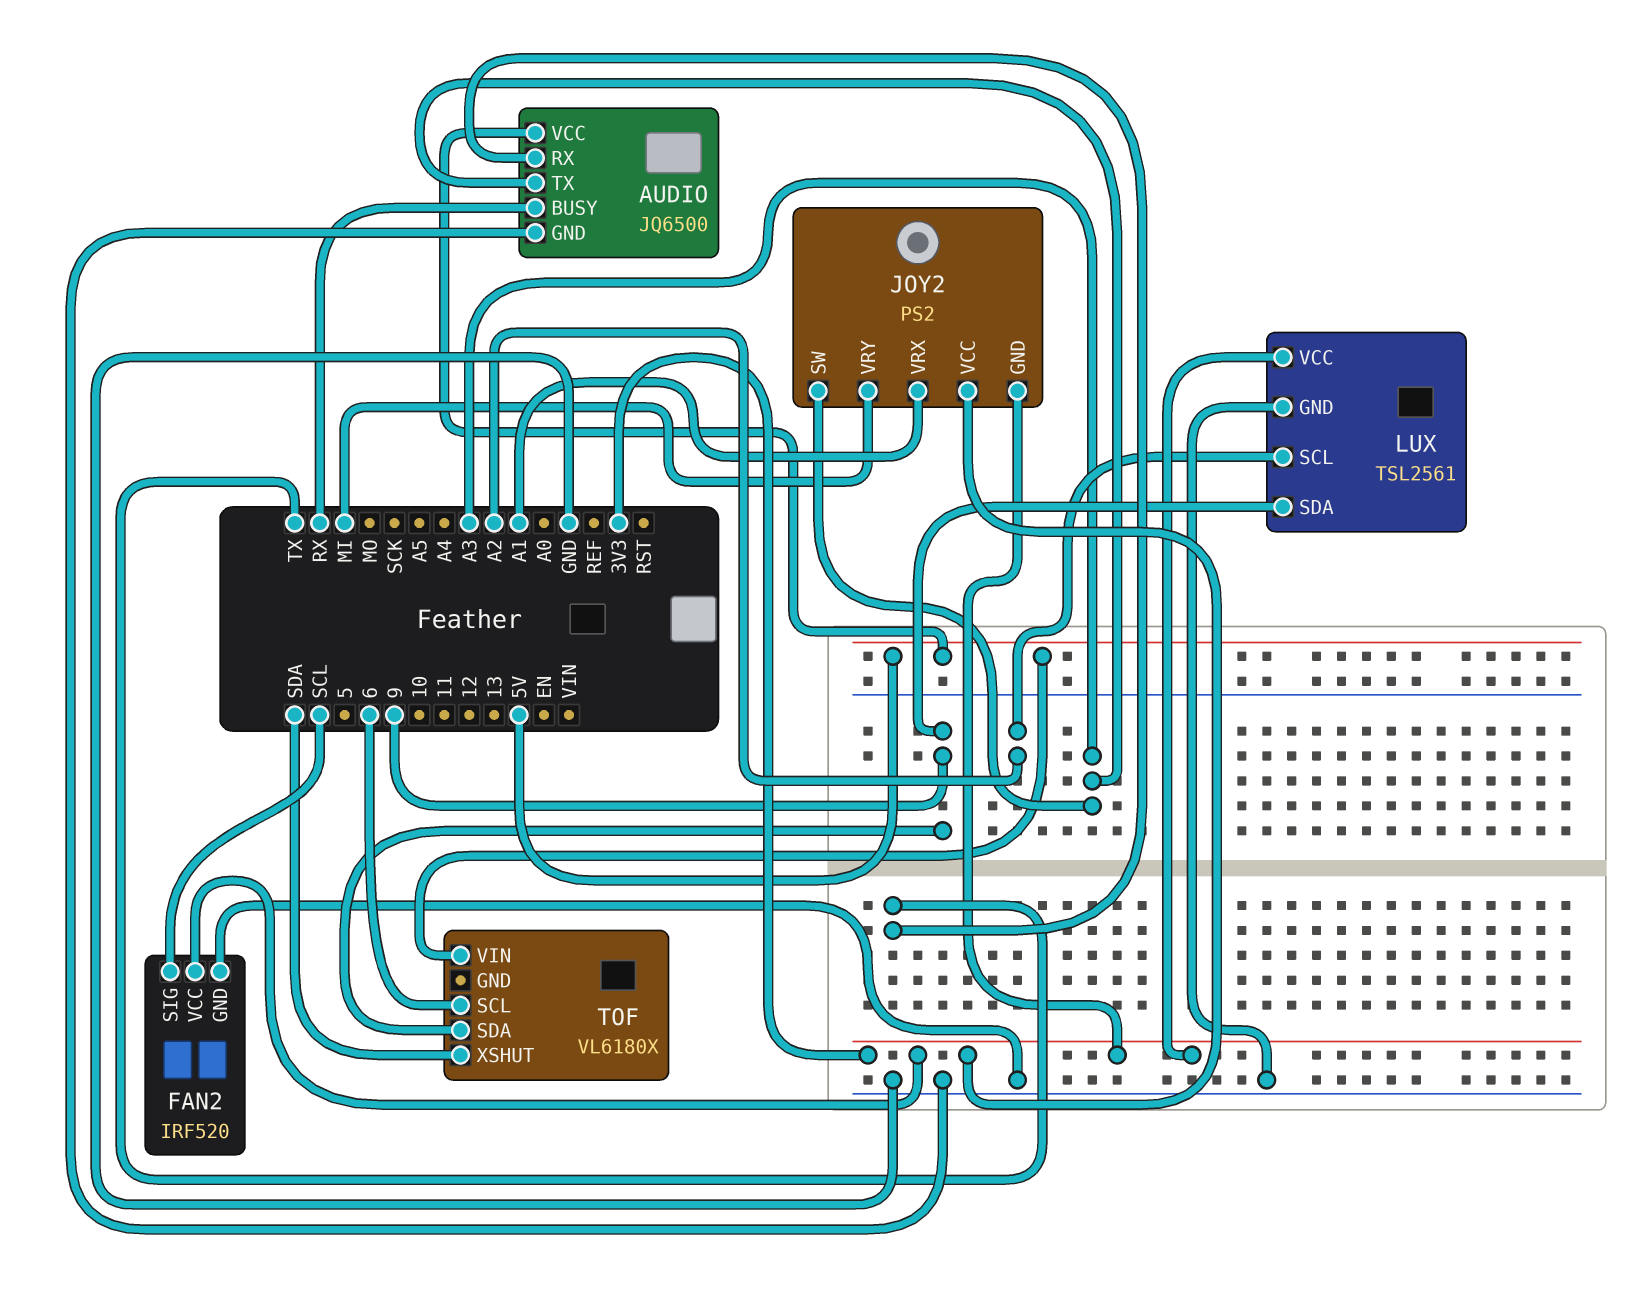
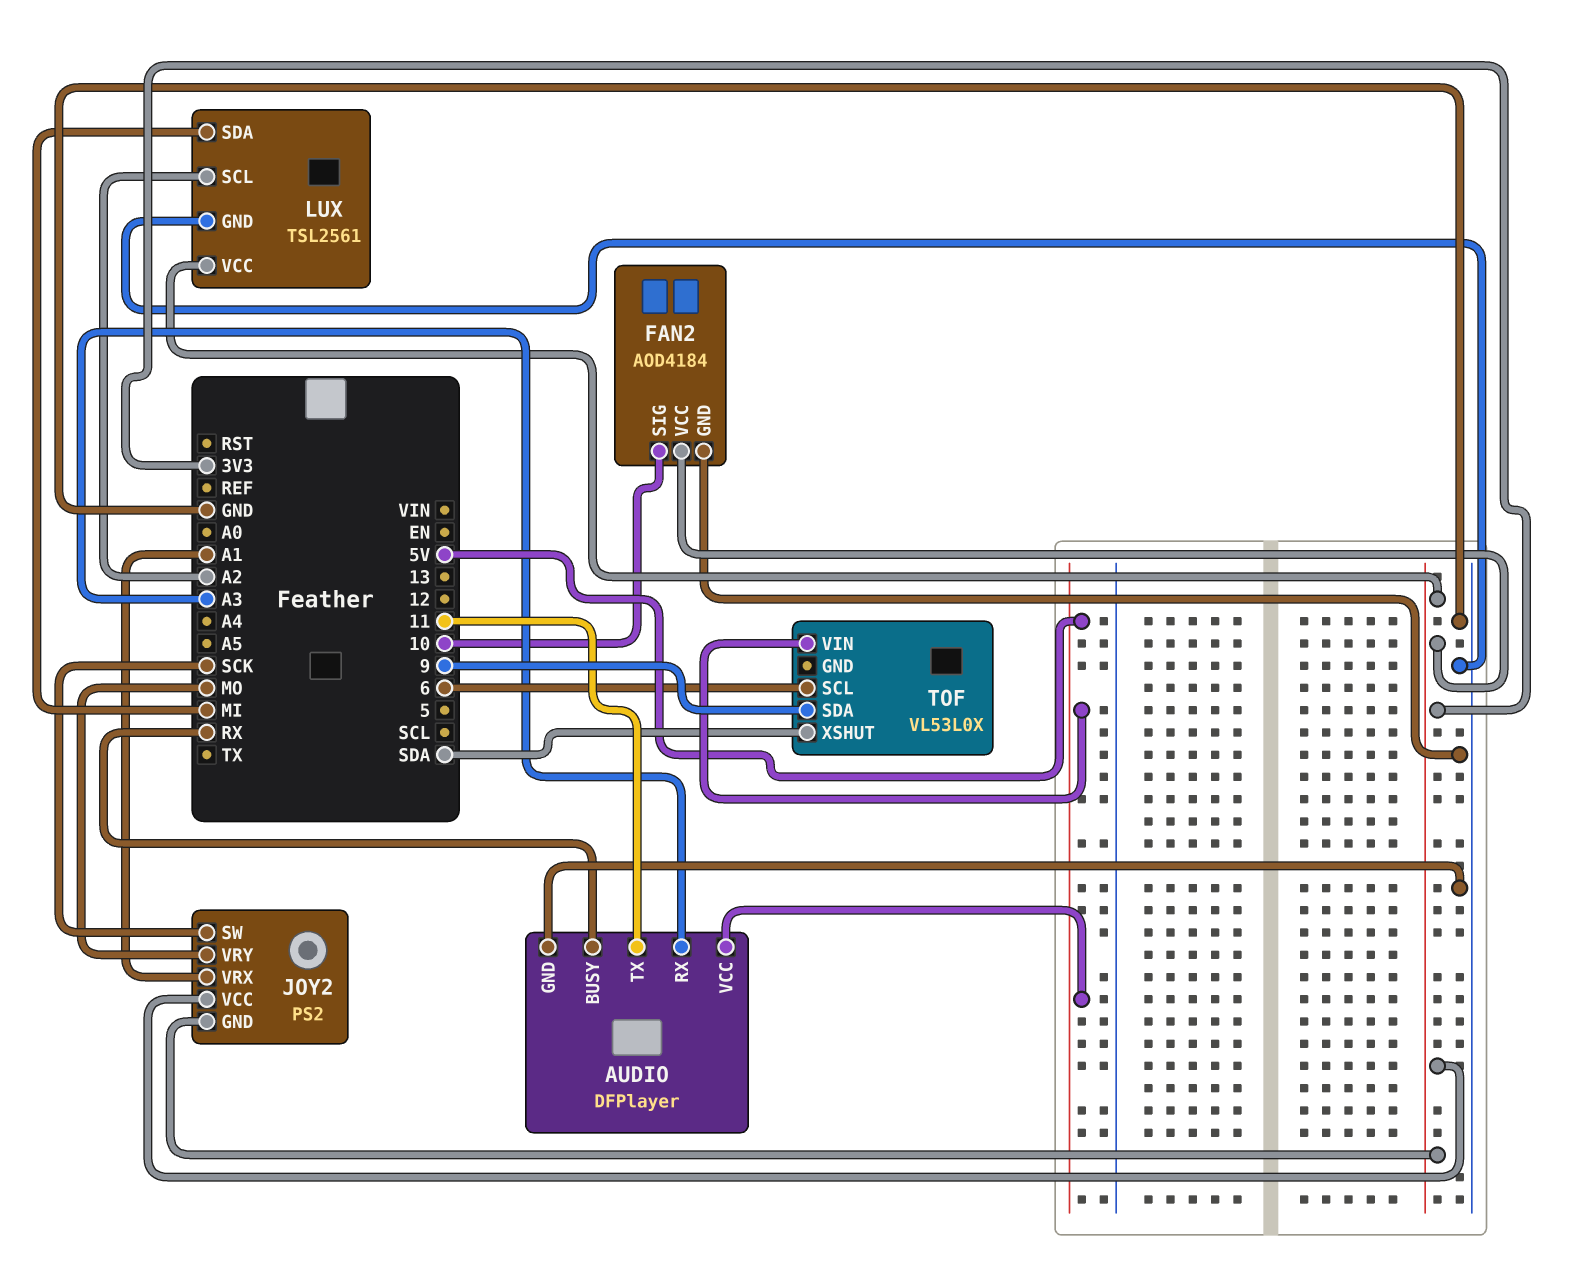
AUDIO: JQ6500 -> DFPlayer
AUDIO pin RX: TX -> A3
AUDIO pin TX: A3 -> 11
FAN2: IRF520 -> AOD4184
FAN2 pin SIG: SCL -> 10
JOY2 pin SW: A3 -> SCK
JOY2 pin VRY: MI -> MO
LUX pin SDA: 9 -> MI
TOF: VL6180X -> VL53L0X

